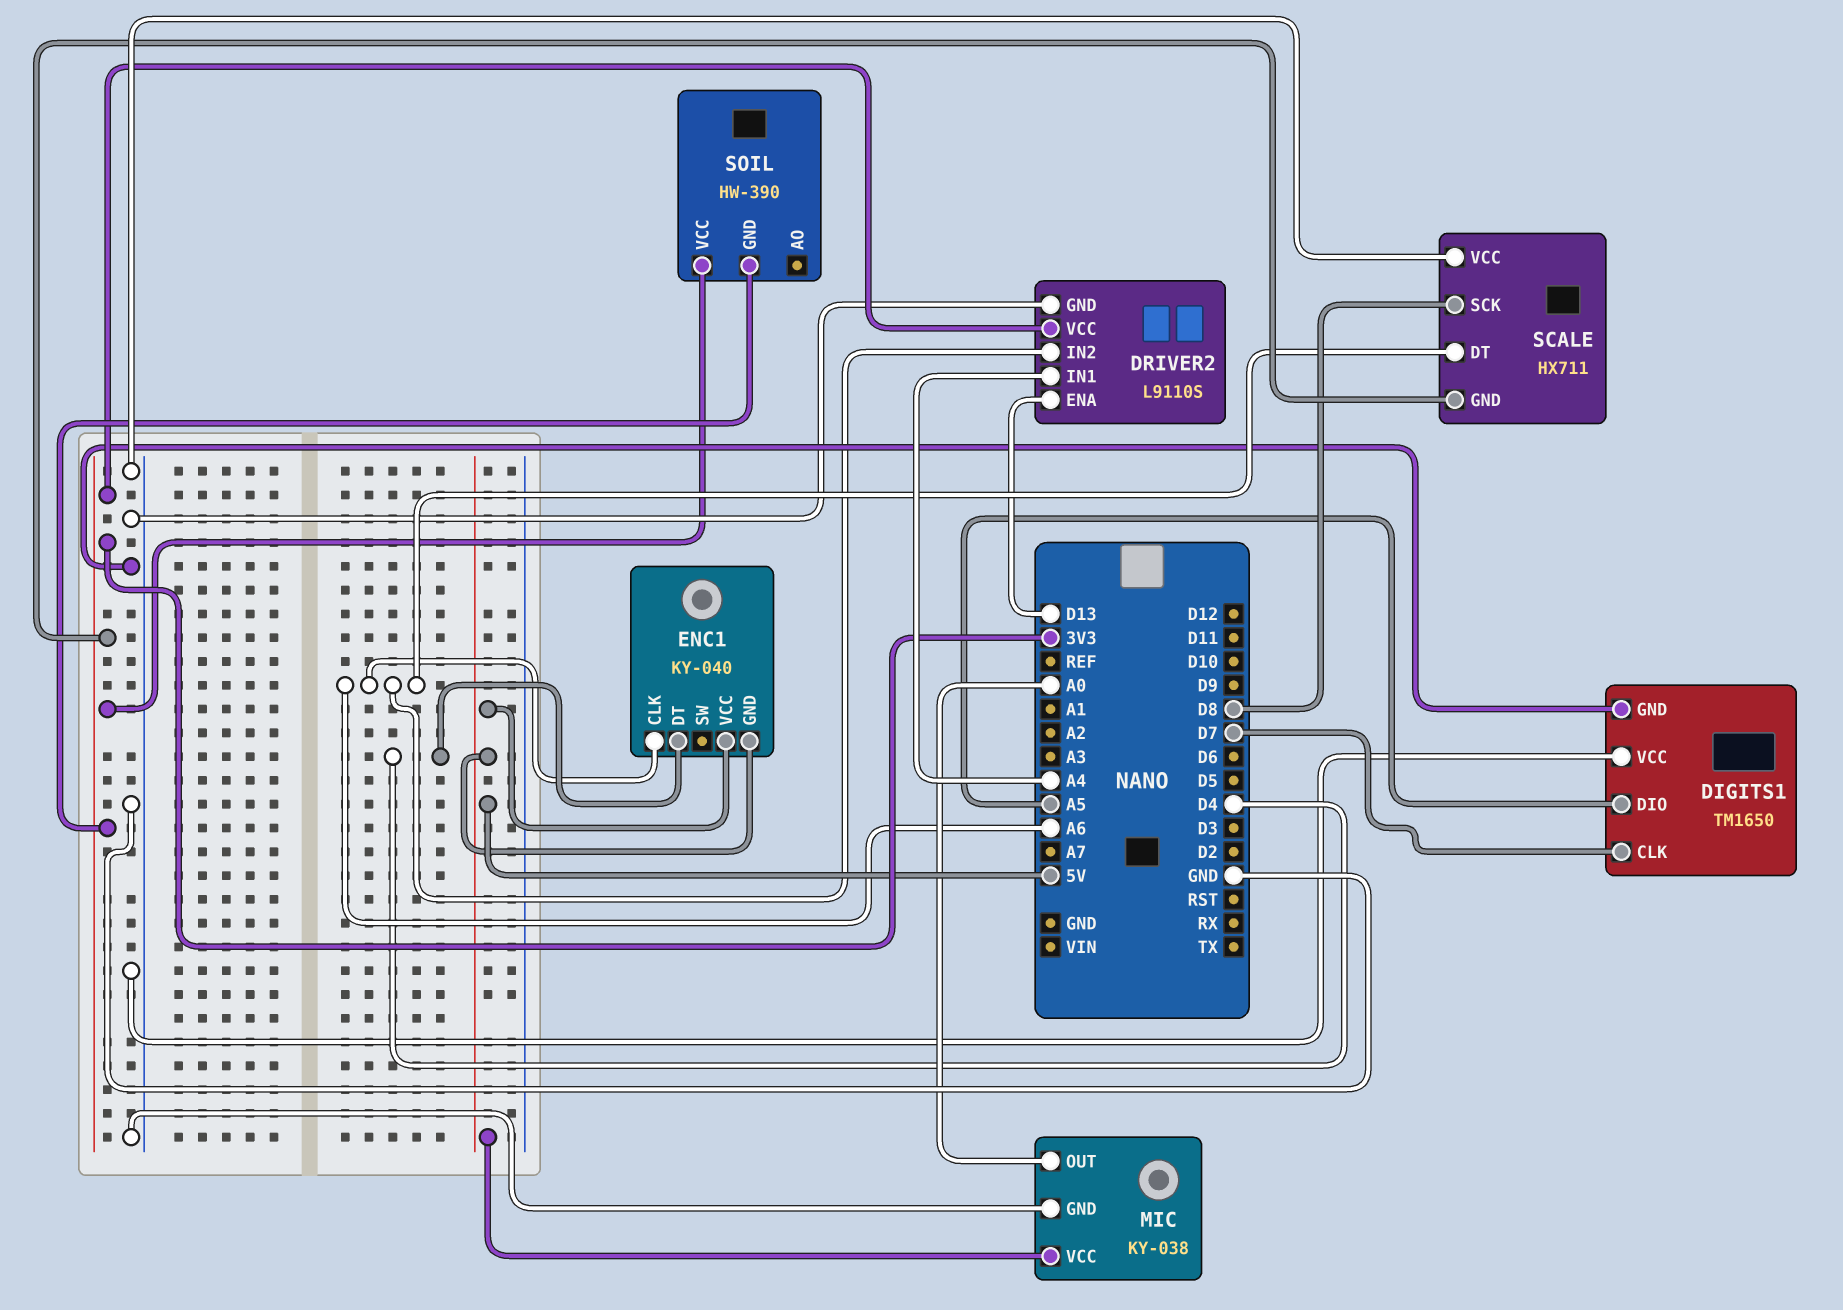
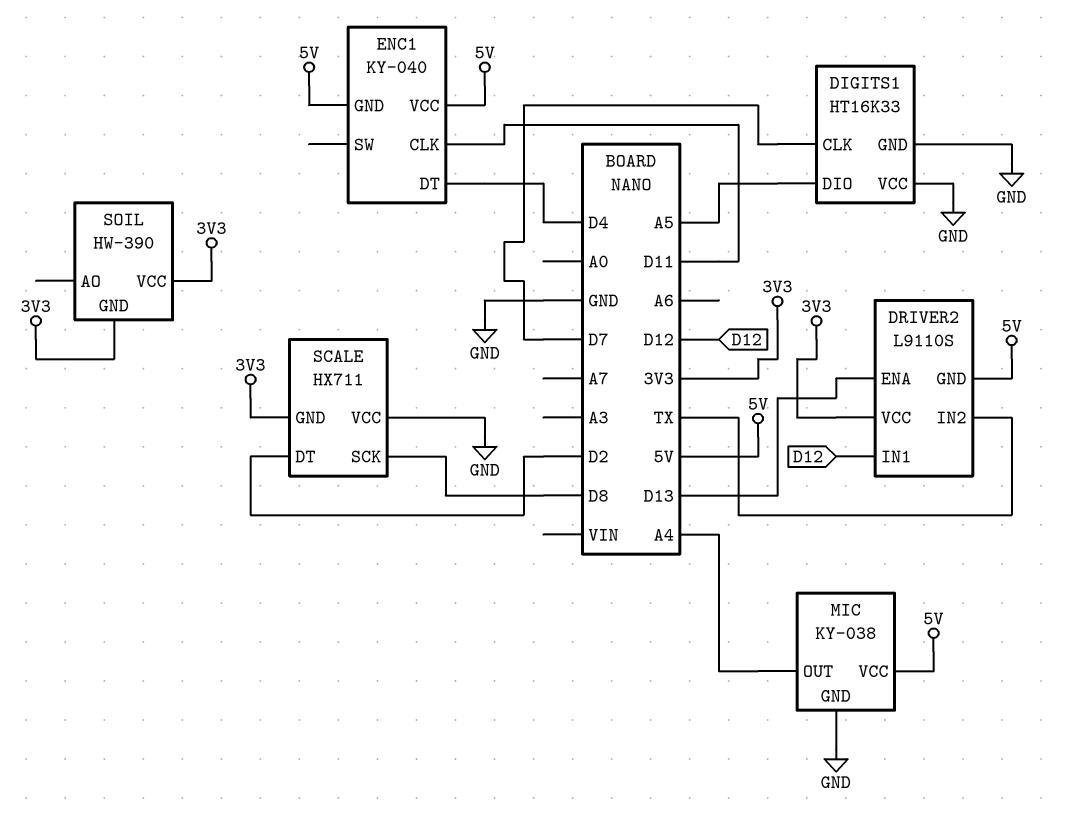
DIGITS1: TM1650 -> HT16K33
DRIVER2 pin GND: GND -> 5V
DRIVER2 pin IN1: A4 -> D12
DRIVER2 pin IN2: A6 -> TX
ENC1 pin CLK: A6 -> D11
MIC pin OUT: A0 -> A4
SCALE pin DT: A6 -> D2

